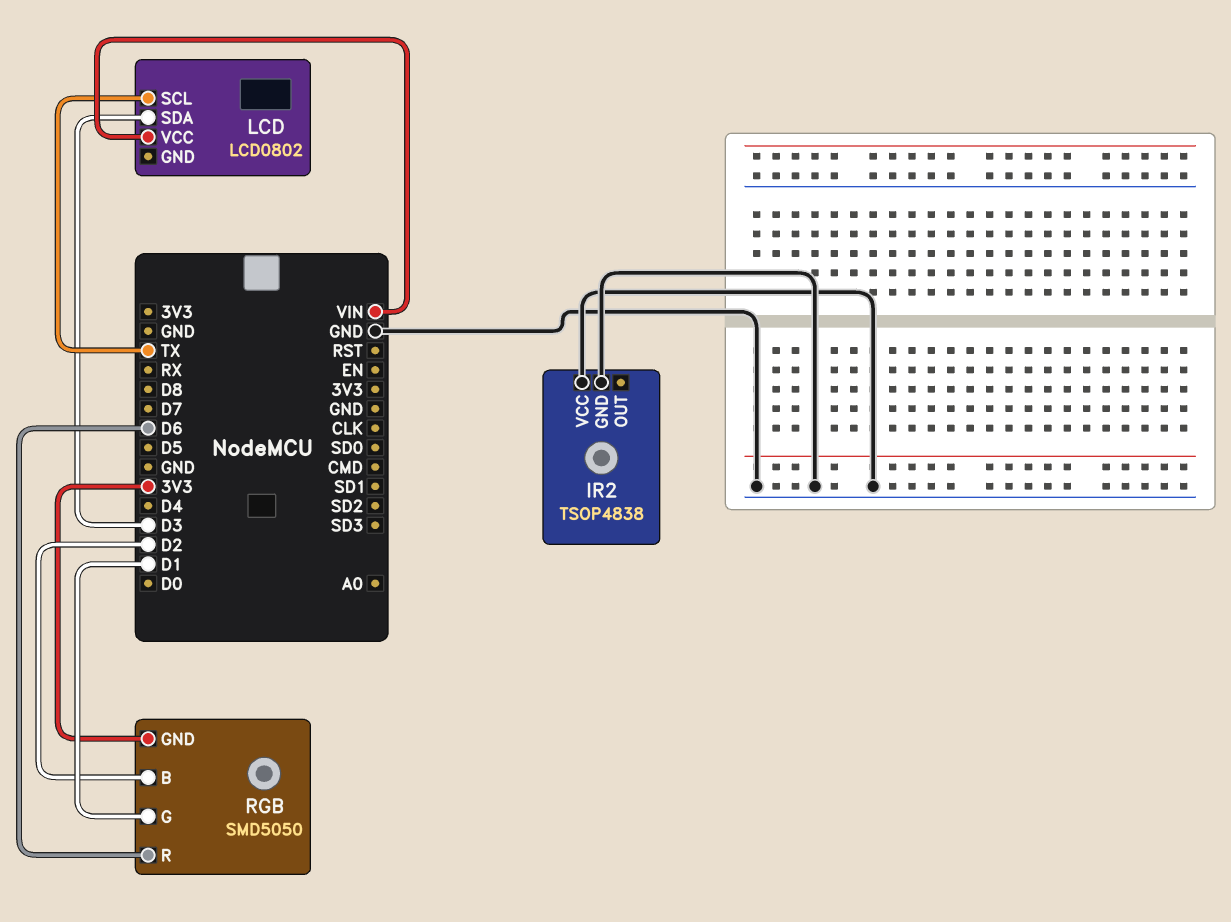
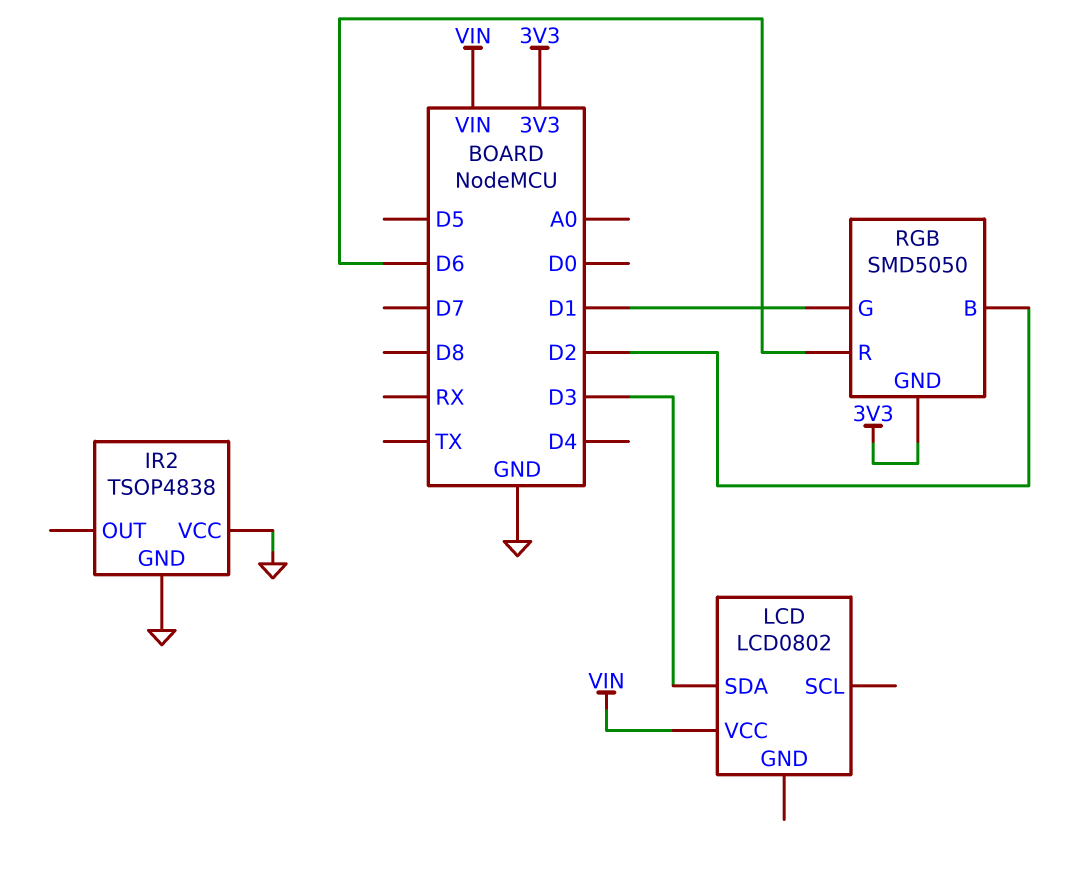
LCD pin SCL: TX -> none

